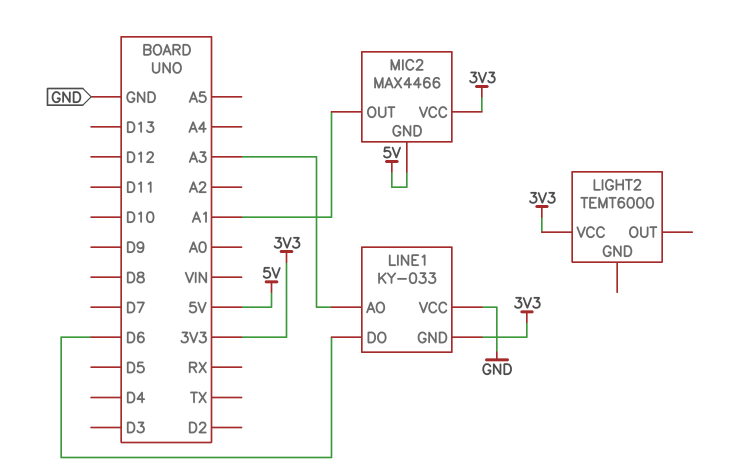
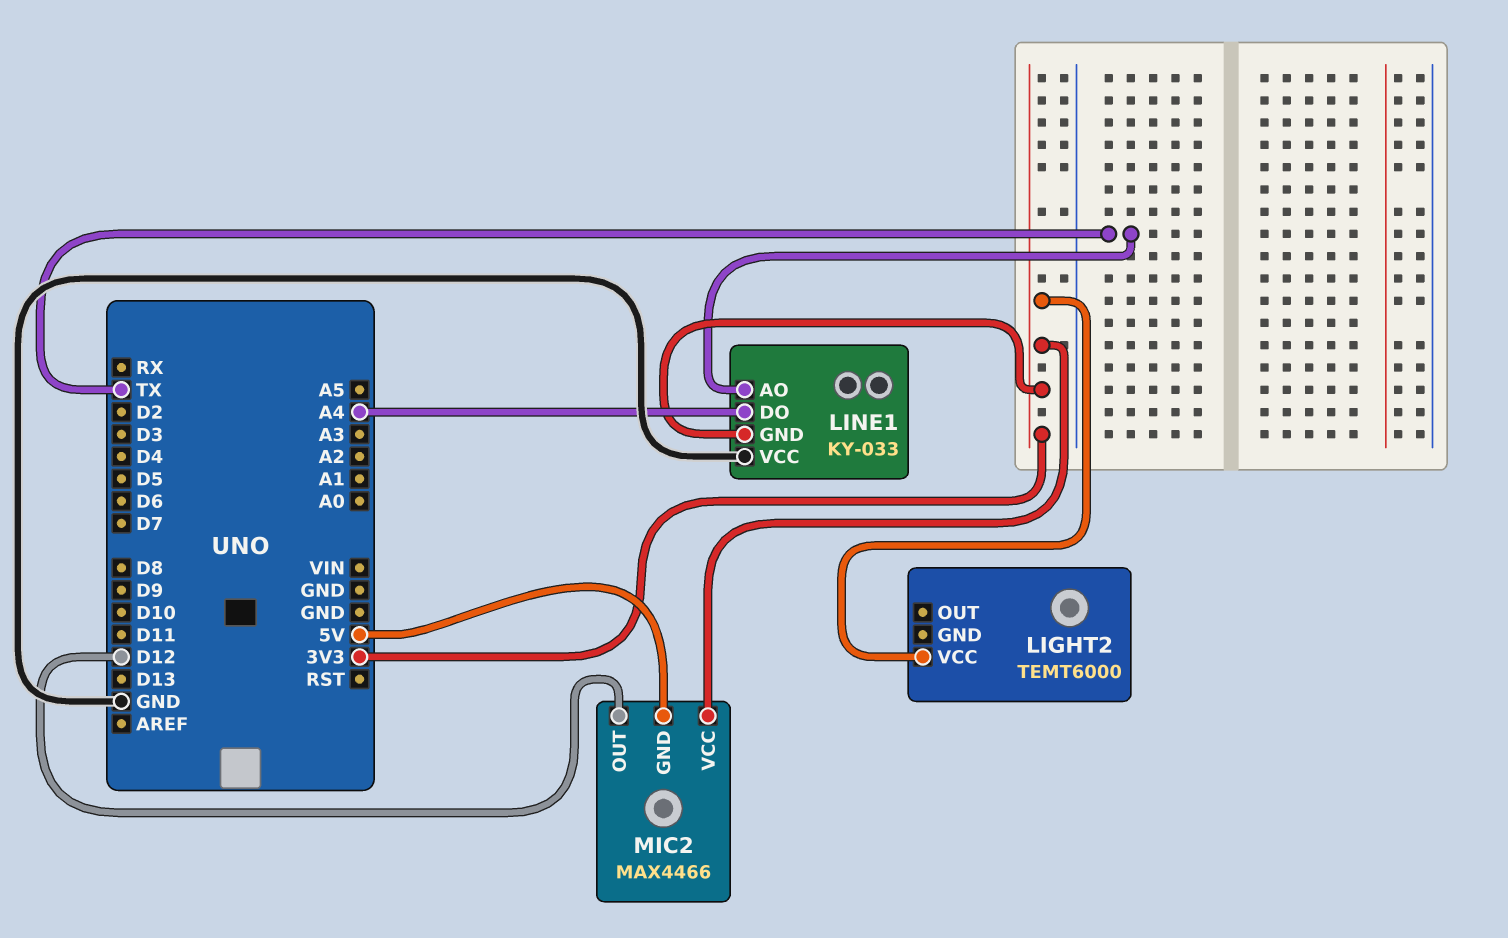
LINE1 pin AO: A3 -> TX
LINE1 pin DO: D6 -> A4
MIC2 pin OUT: A1 -> D12

